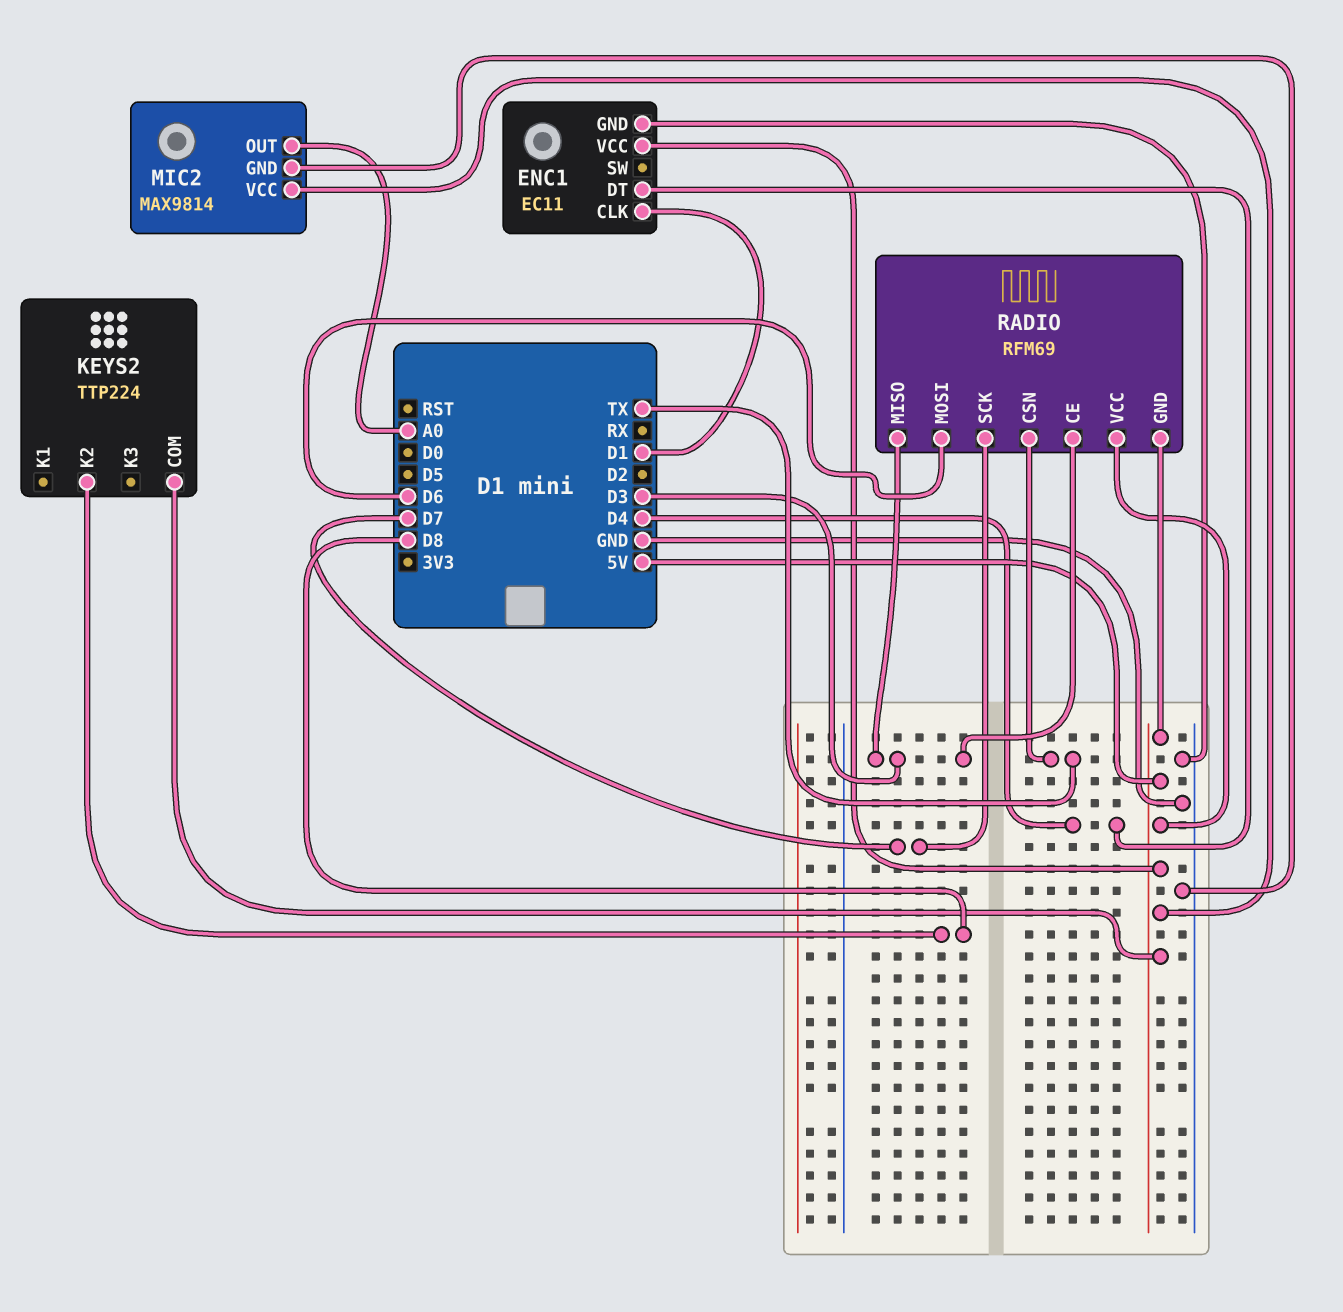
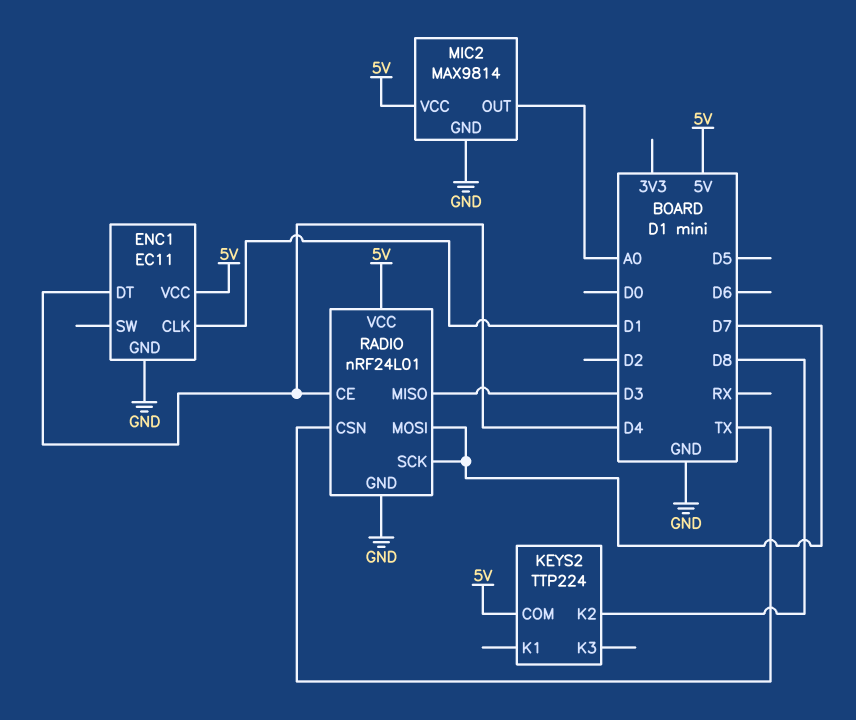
RADIO: RFM69 -> nRF24L01
RADIO pin CE: D3 -> D4
RADIO pin GND: 5V -> GND
RADIO pin MOSI: D6 -> D7

